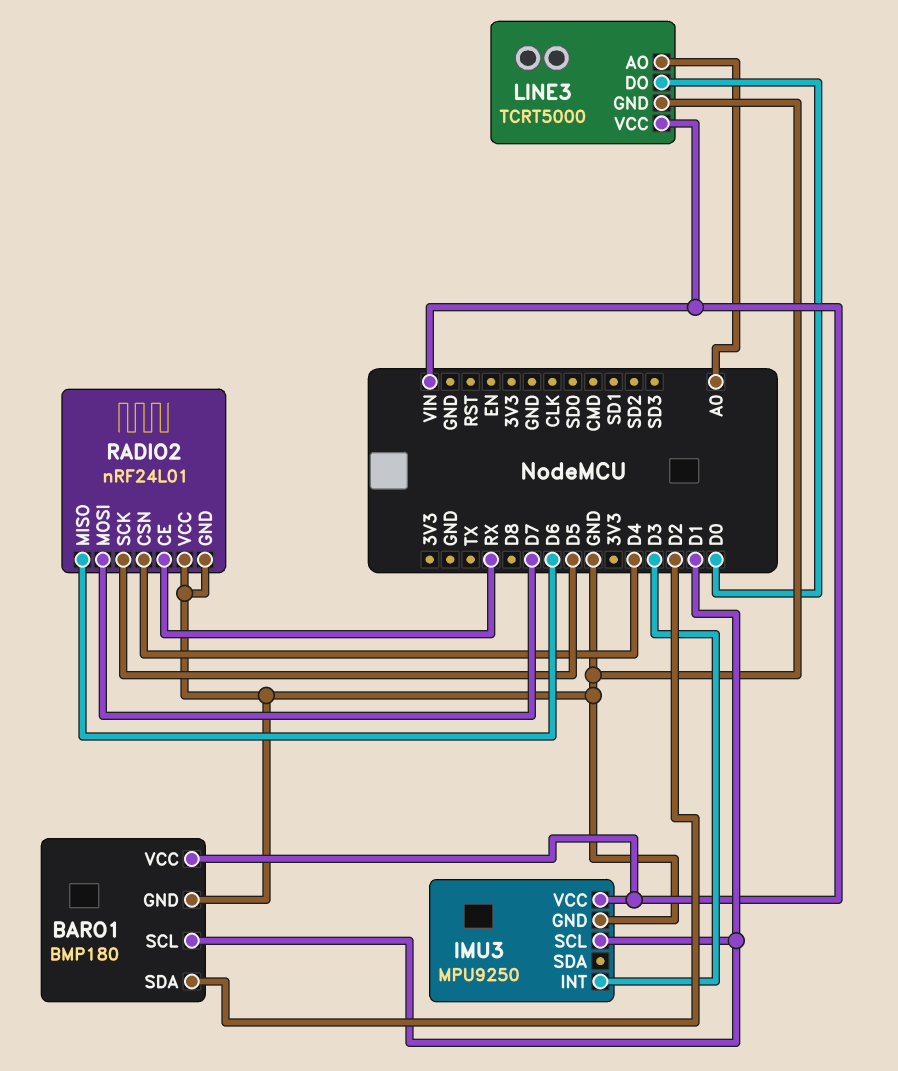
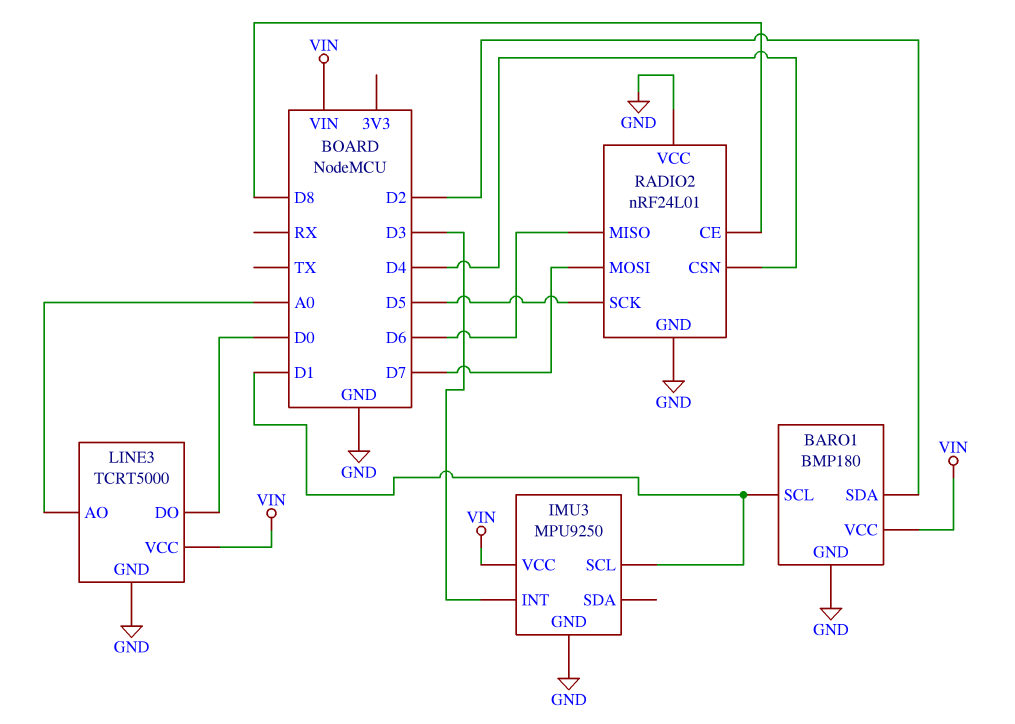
RADIO2 pin CE: RX -> D8

